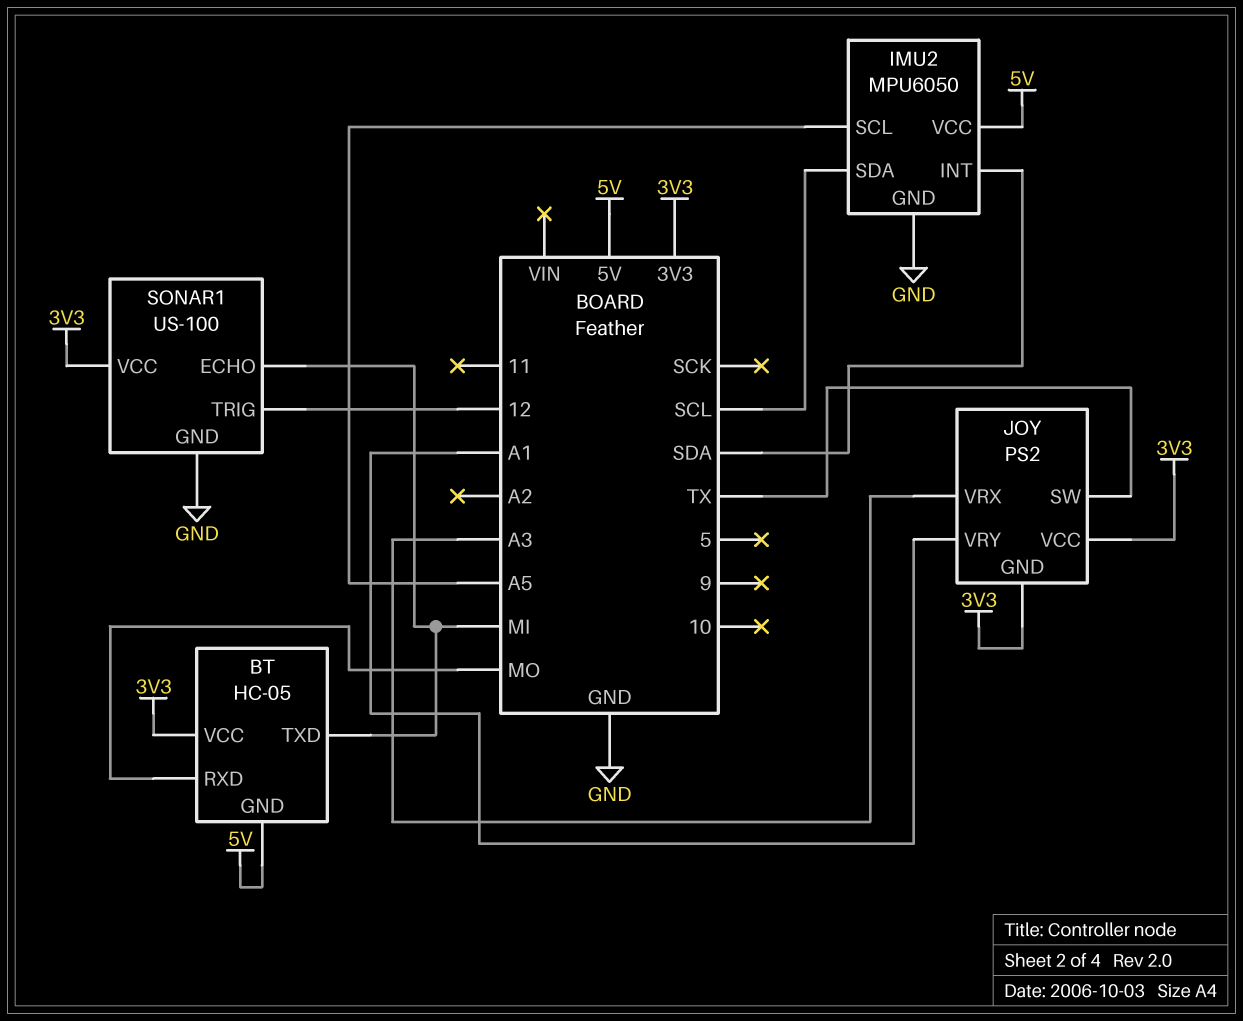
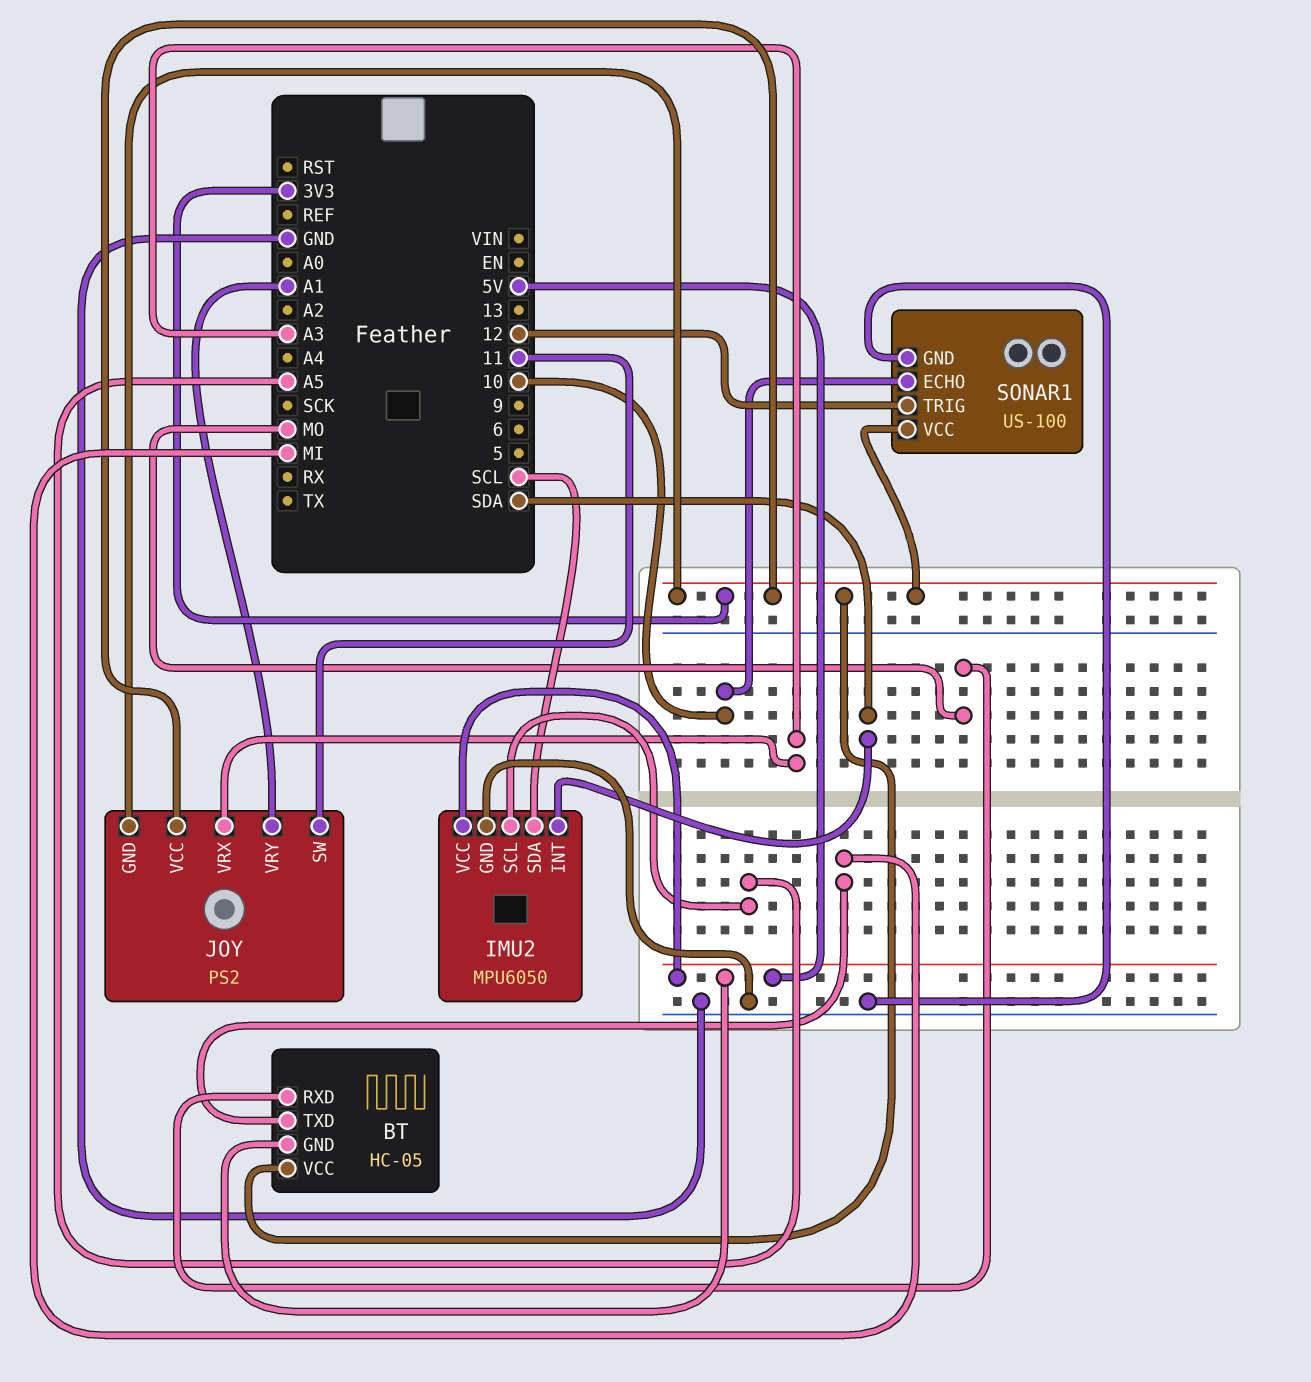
JOY pin SW: TX -> 11
SONAR1 pin ECHO: MI -> 10

